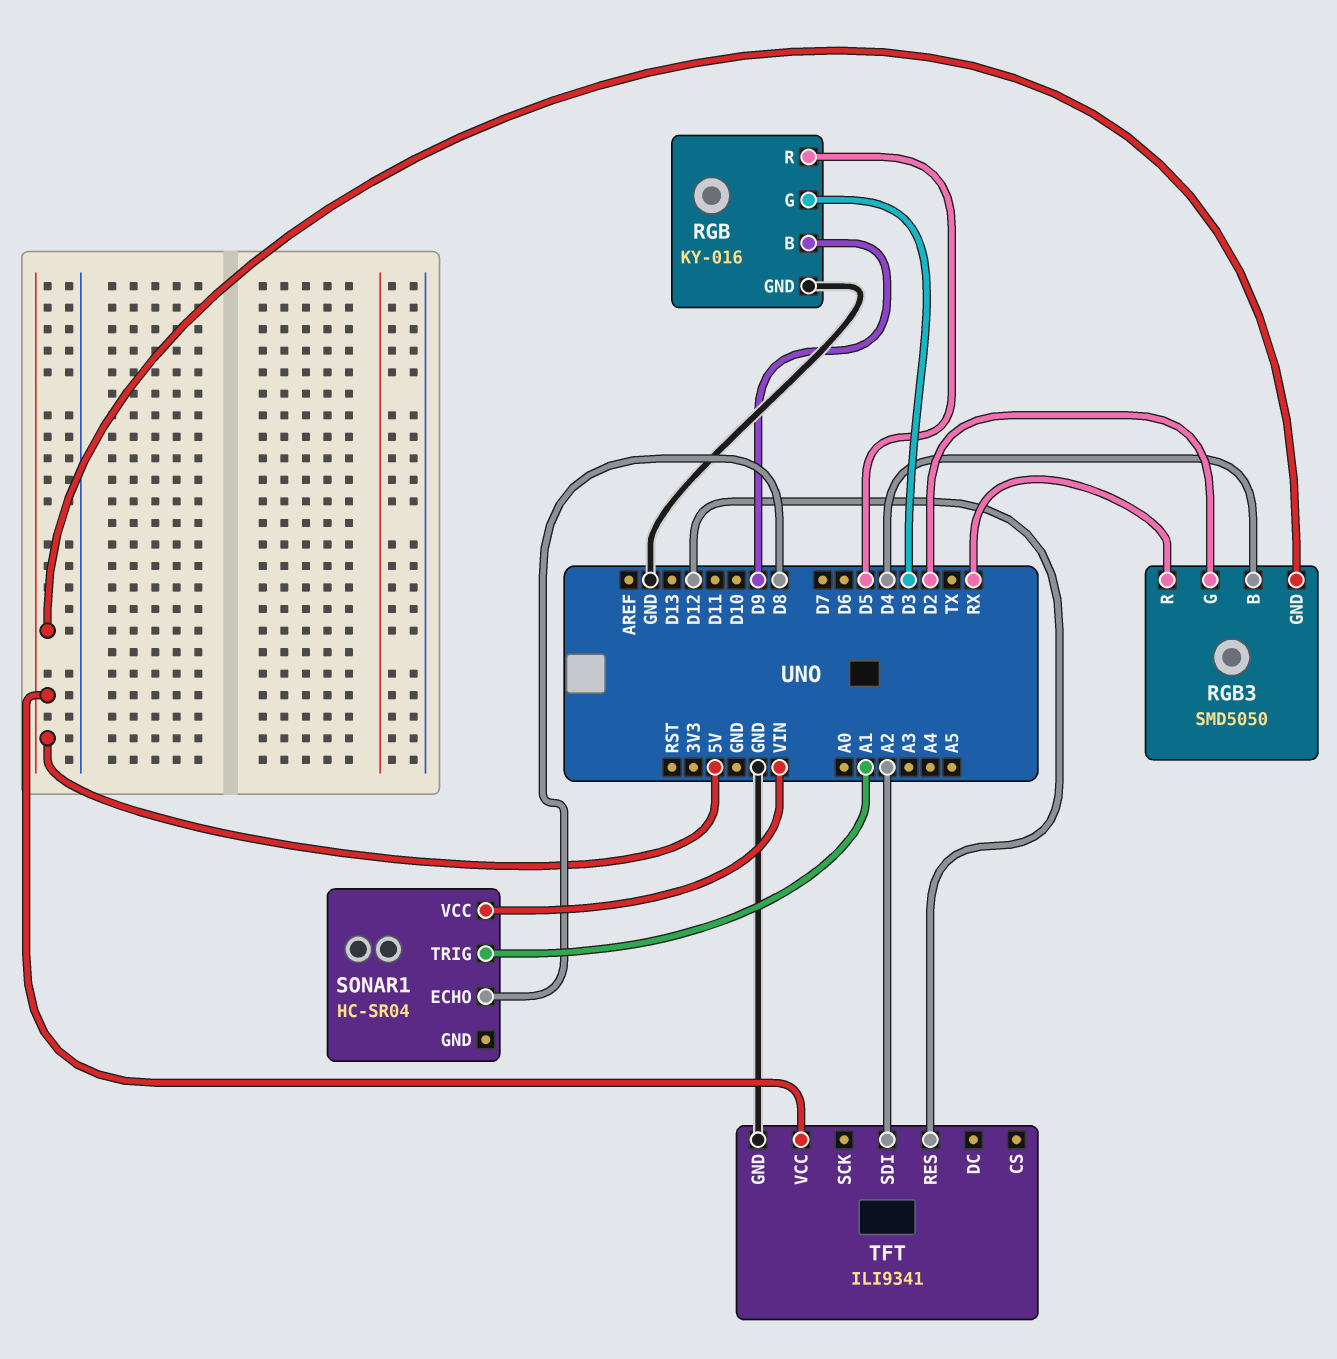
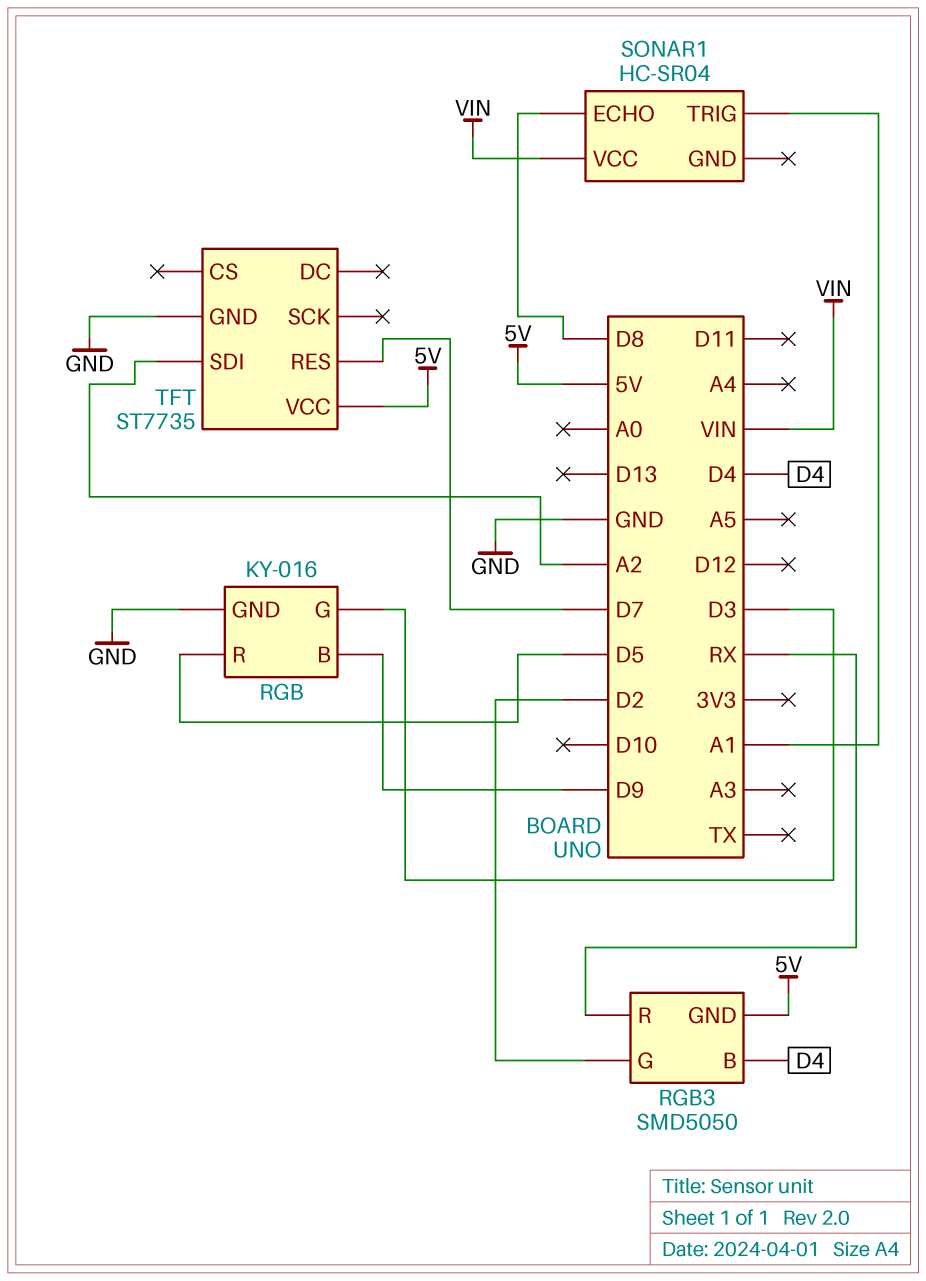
TFT: ILI9341 -> ST7735
TFT pin RES: D12 -> D7

